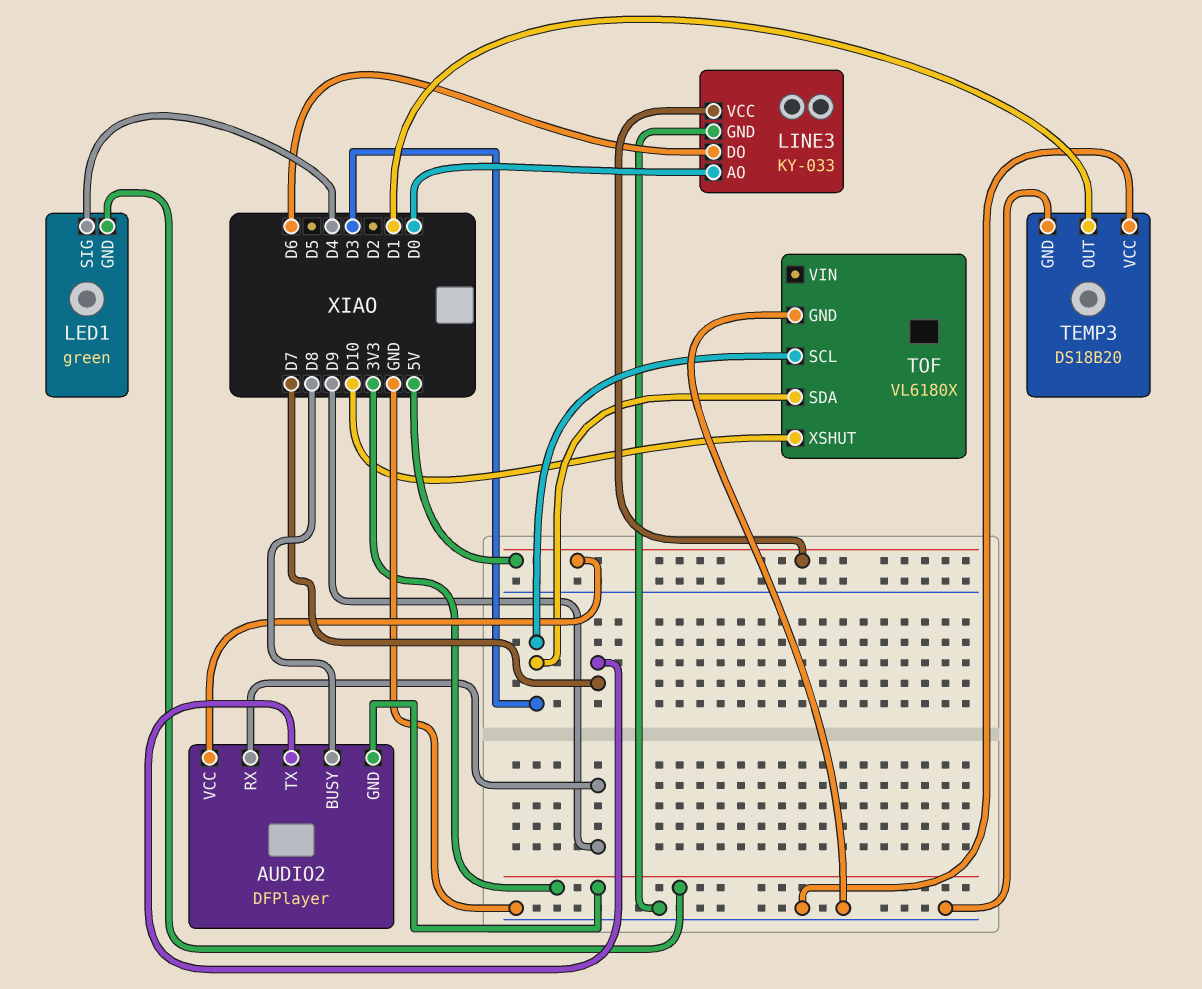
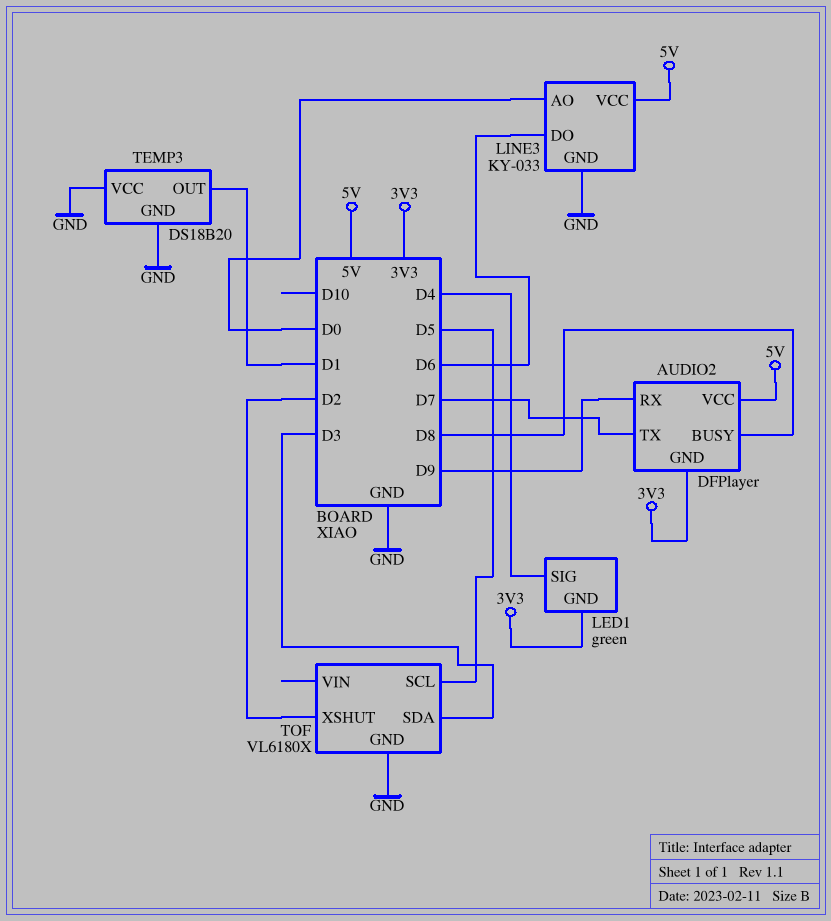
TOF pin SCL: D3 -> D5
TOF pin XSHUT: D10 -> D2

